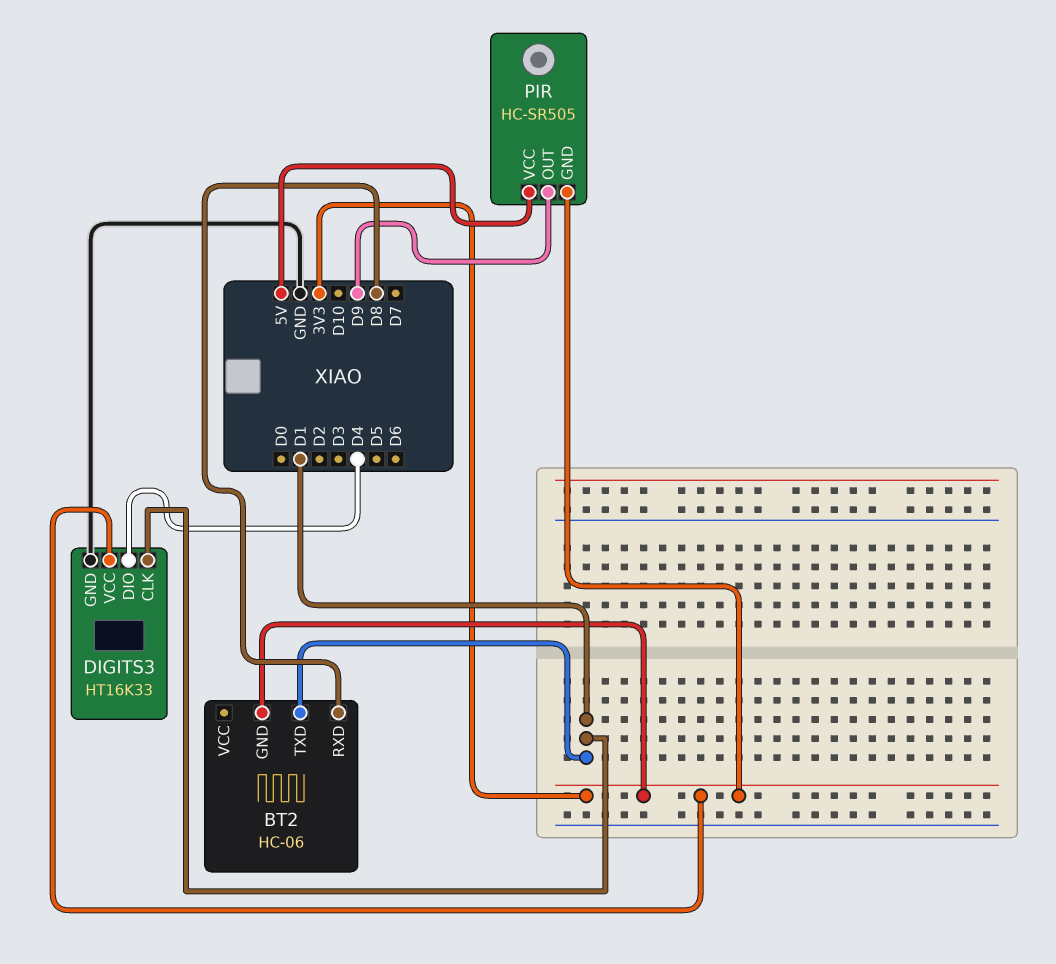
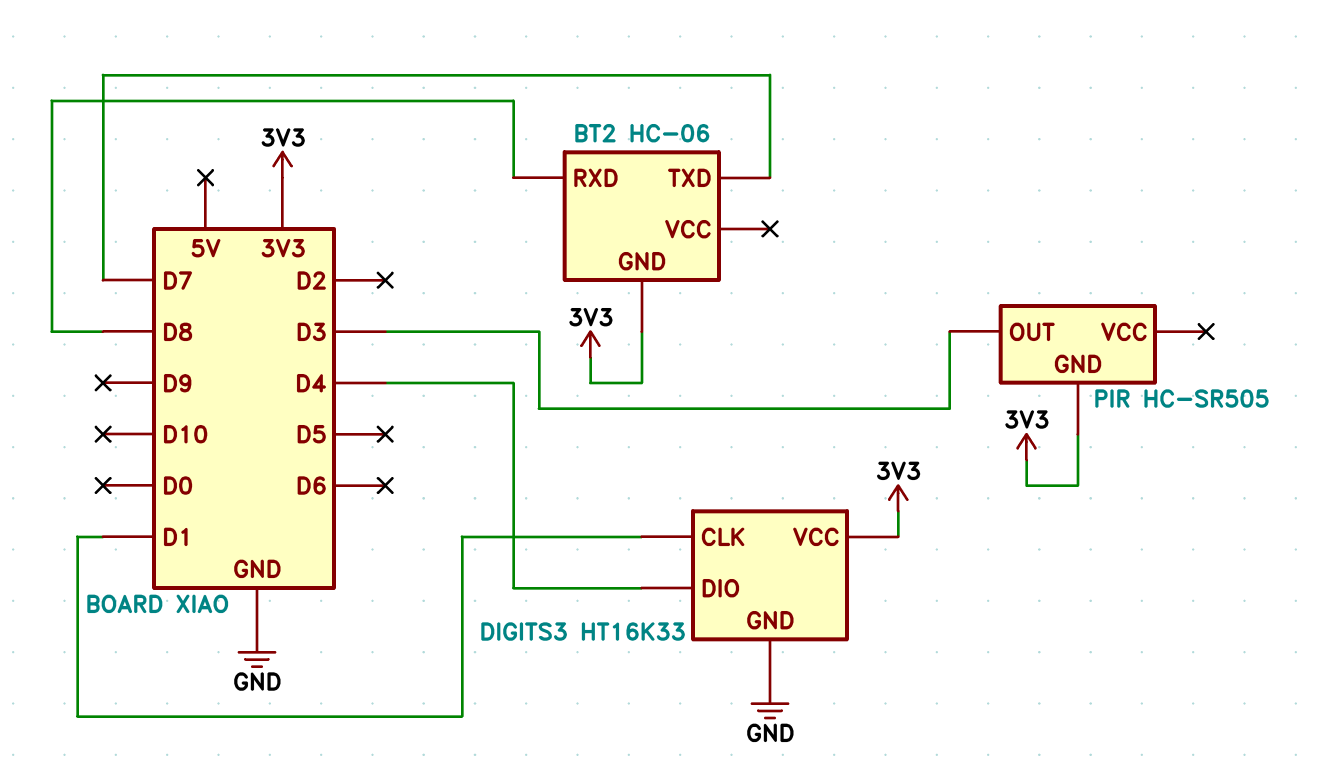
BT2 pin TXD: D1 -> D7
PIR pin OUT: D9 -> D3
PIR pin VCC: 5V -> none

